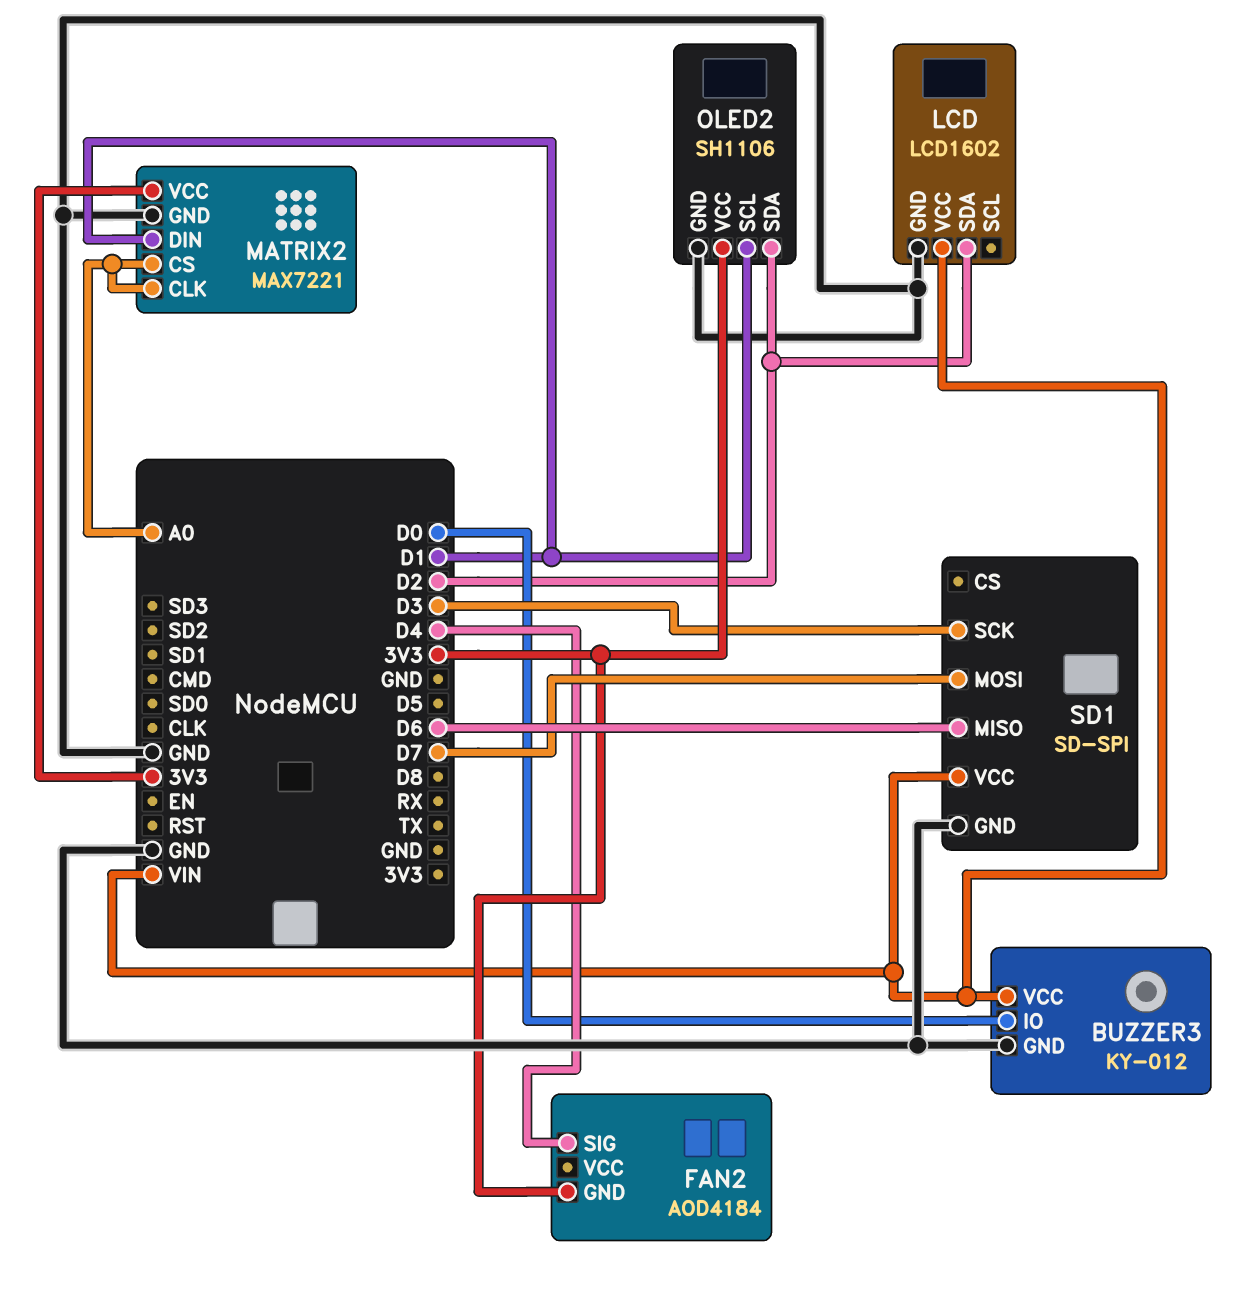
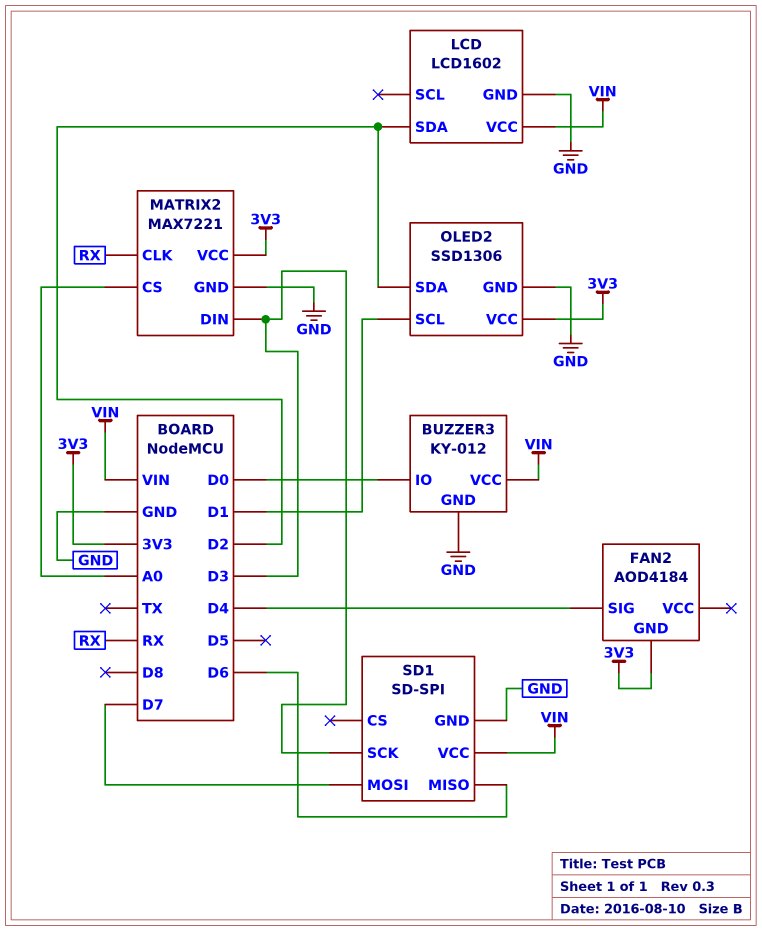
MATRIX2 pin CLK: A0 -> RX
MATRIX2 pin DIN: D1 -> D3
OLED2: SH1106 -> SSD1306

